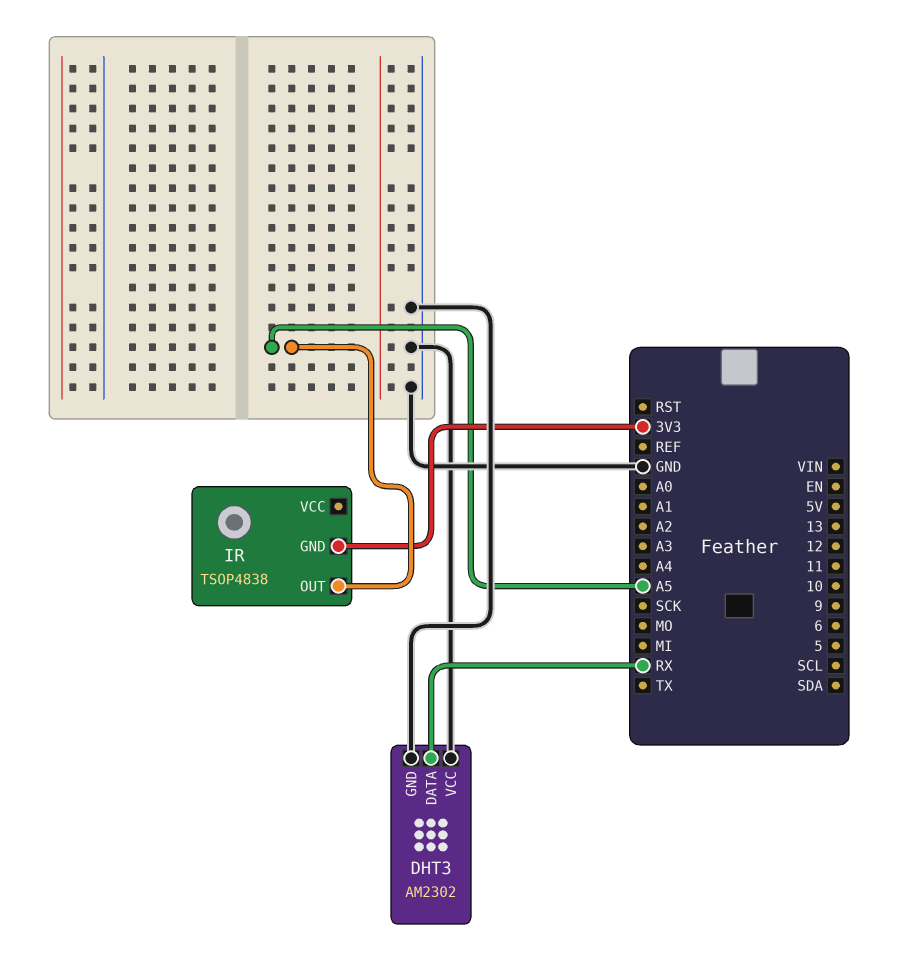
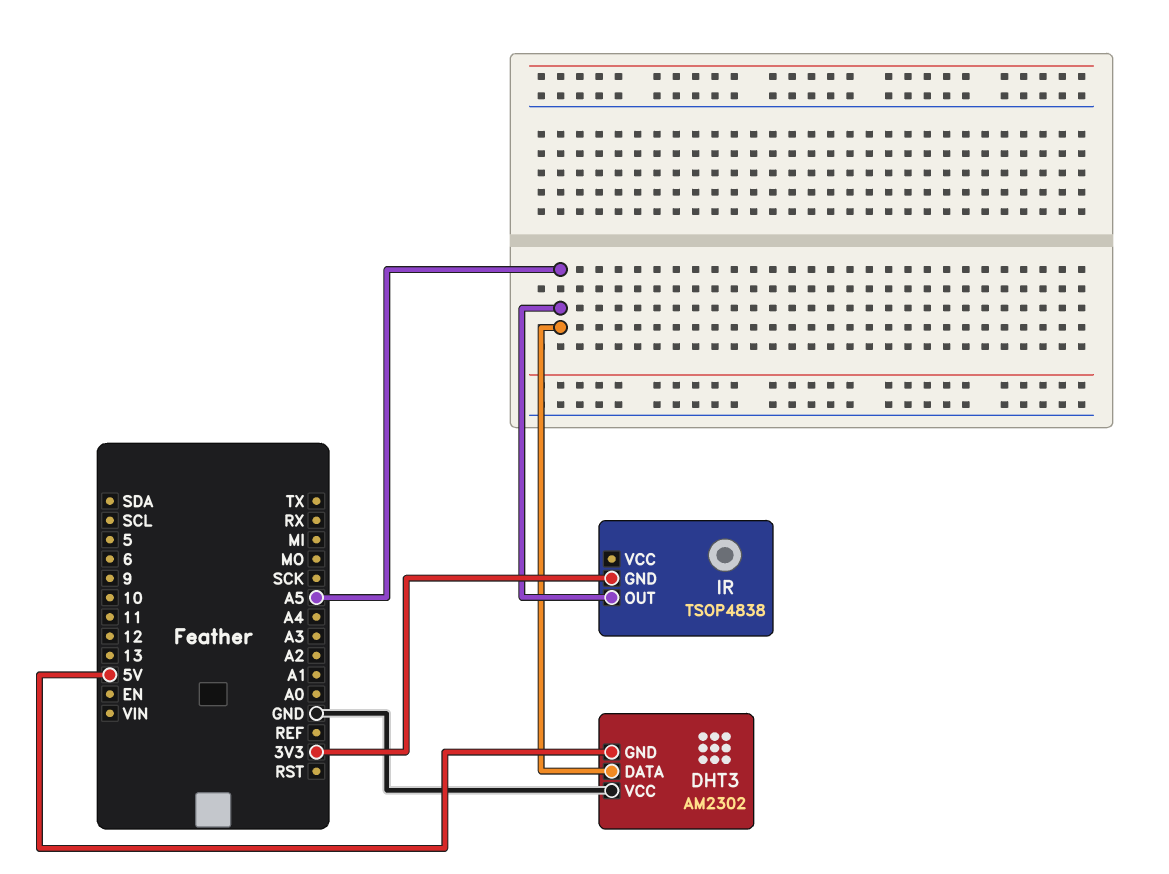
DHT3 pin DATA: RX -> A5
DHT3 pin GND: GND -> 5V

